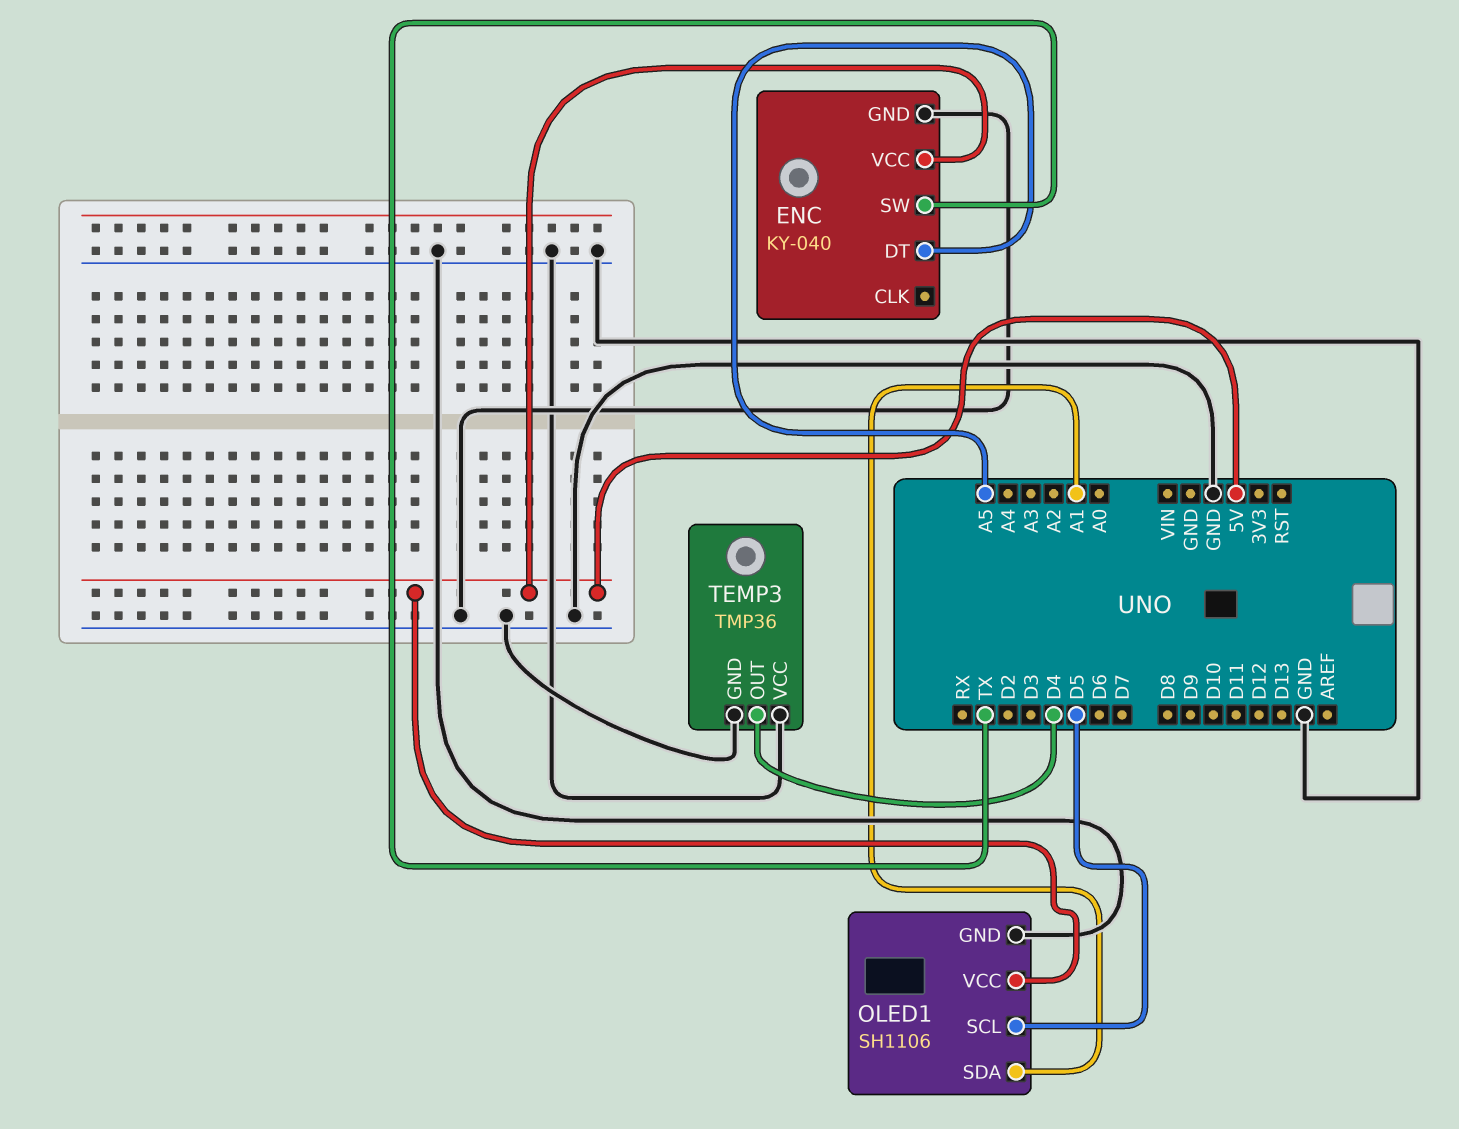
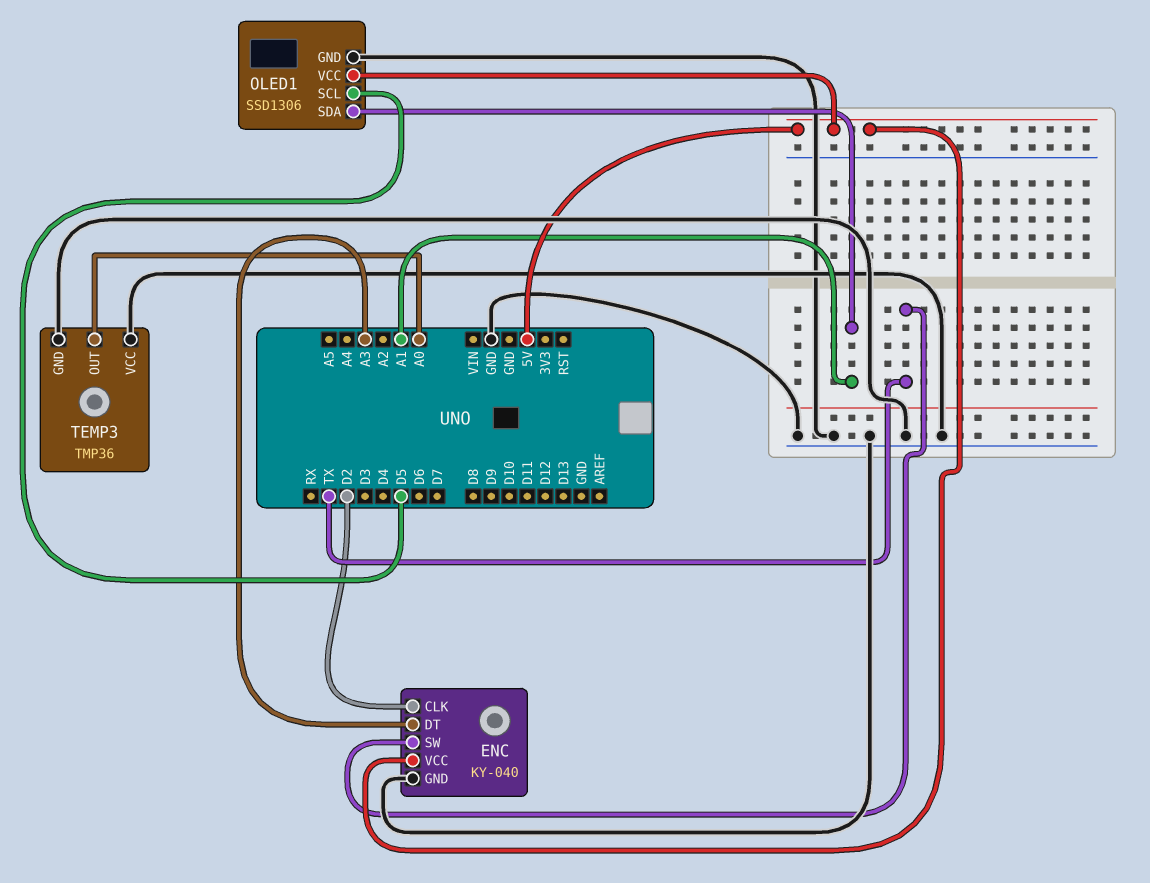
ENC pin CLK: none -> D2
ENC pin DT: A5 -> A3
OLED1: SH1106 -> SSD1306
TEMP3 pin OUT: D4 -> A0

